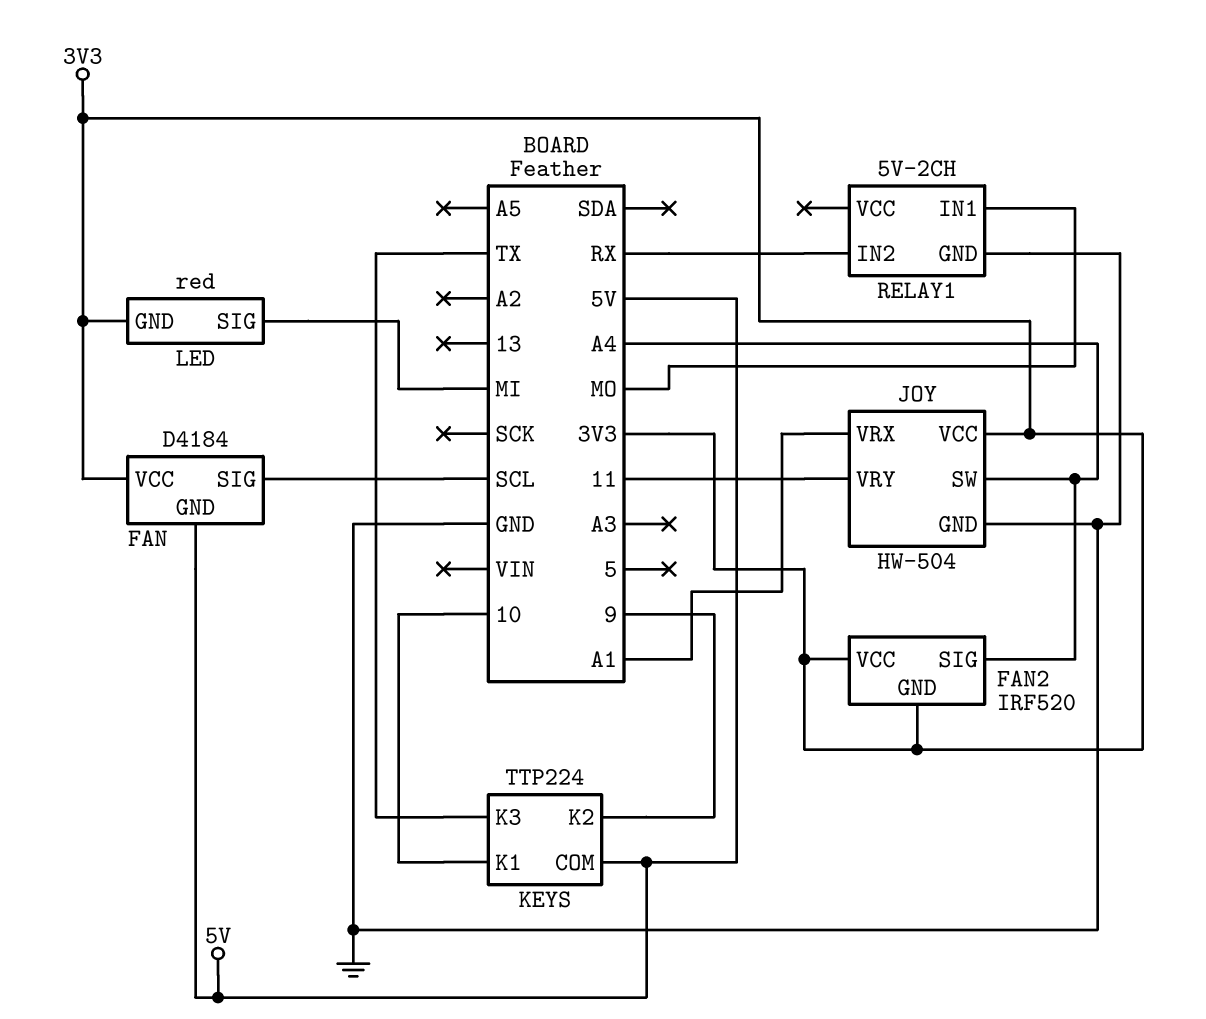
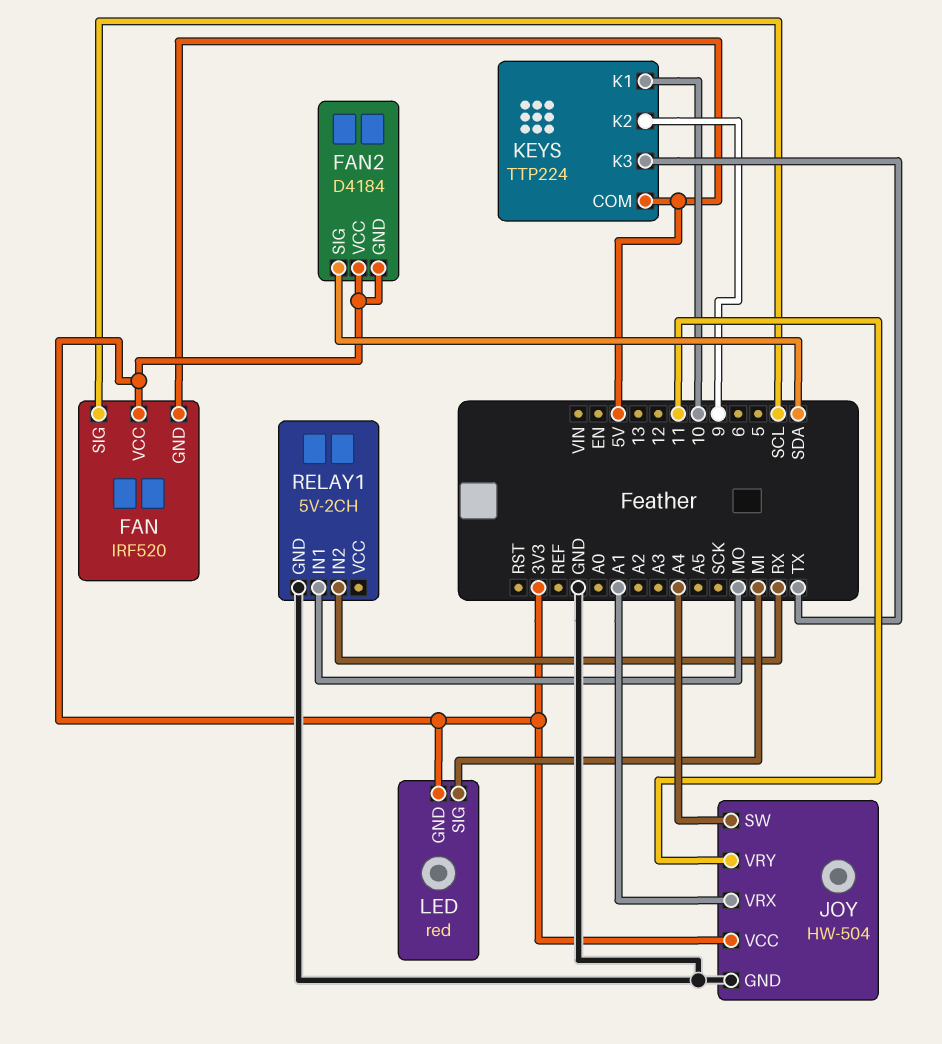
FAN: D4184 -> IRF520
FAN2: IRF520 -> D4184
FAN2 pin SIG: A4 -> SDA

